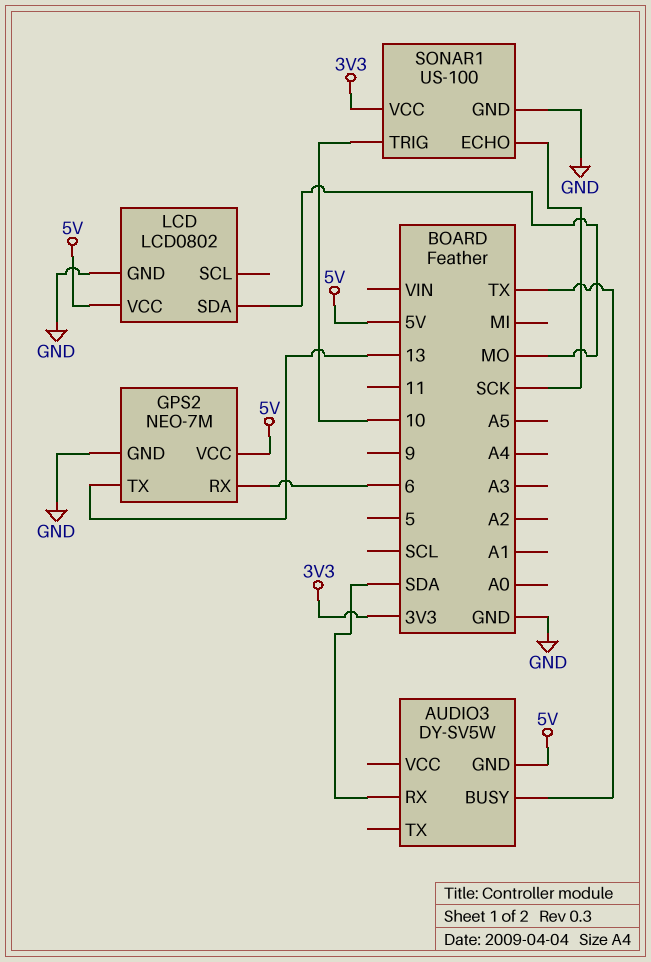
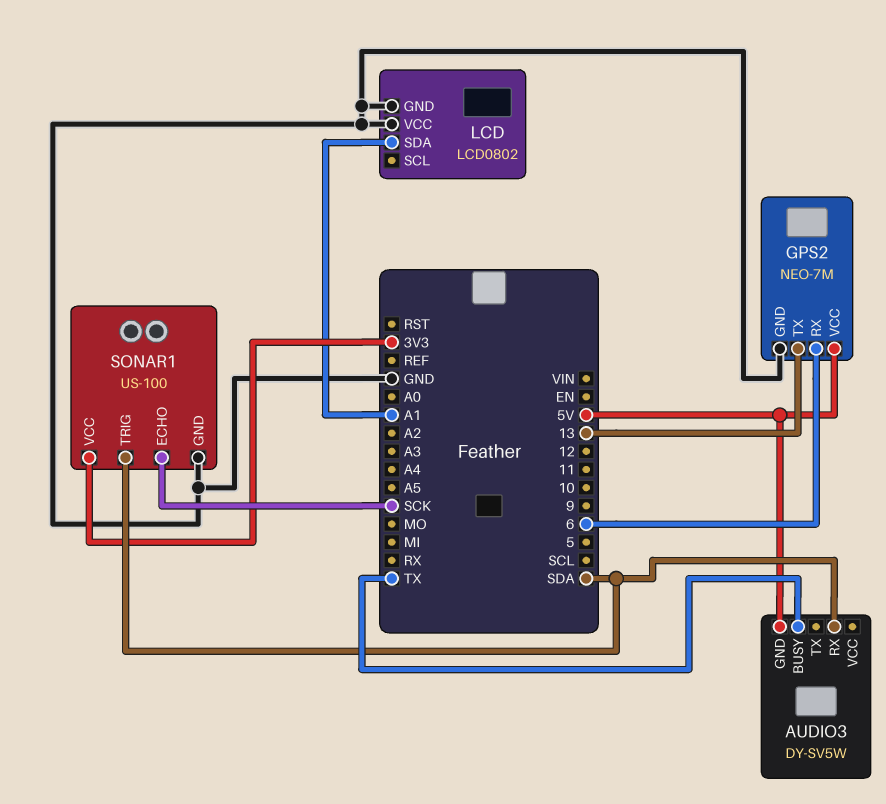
LCD pin SDA: MO -> A1
LCD pin VCC: 5V -> GND
SONAR1 pin TRIG: 10 -> SDA

